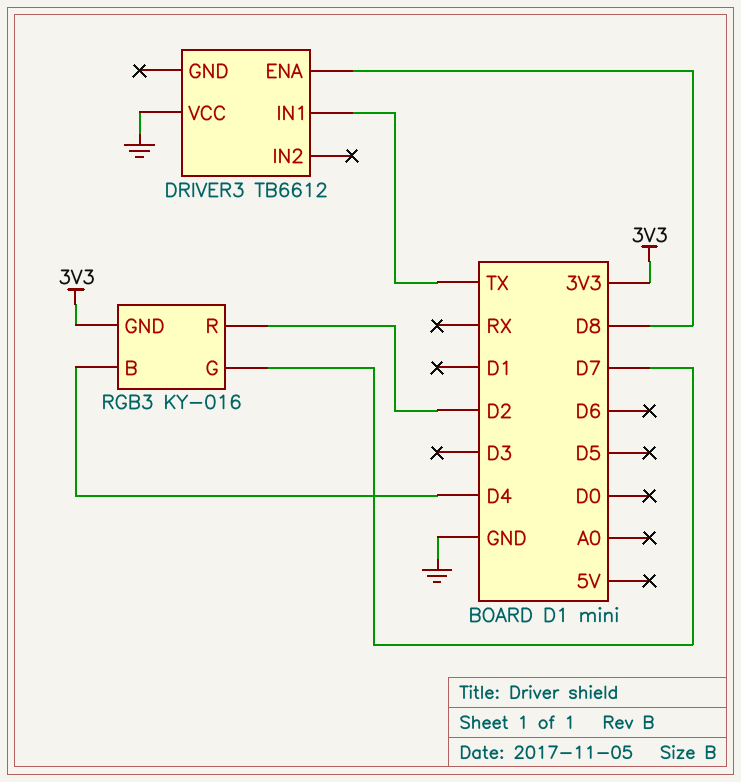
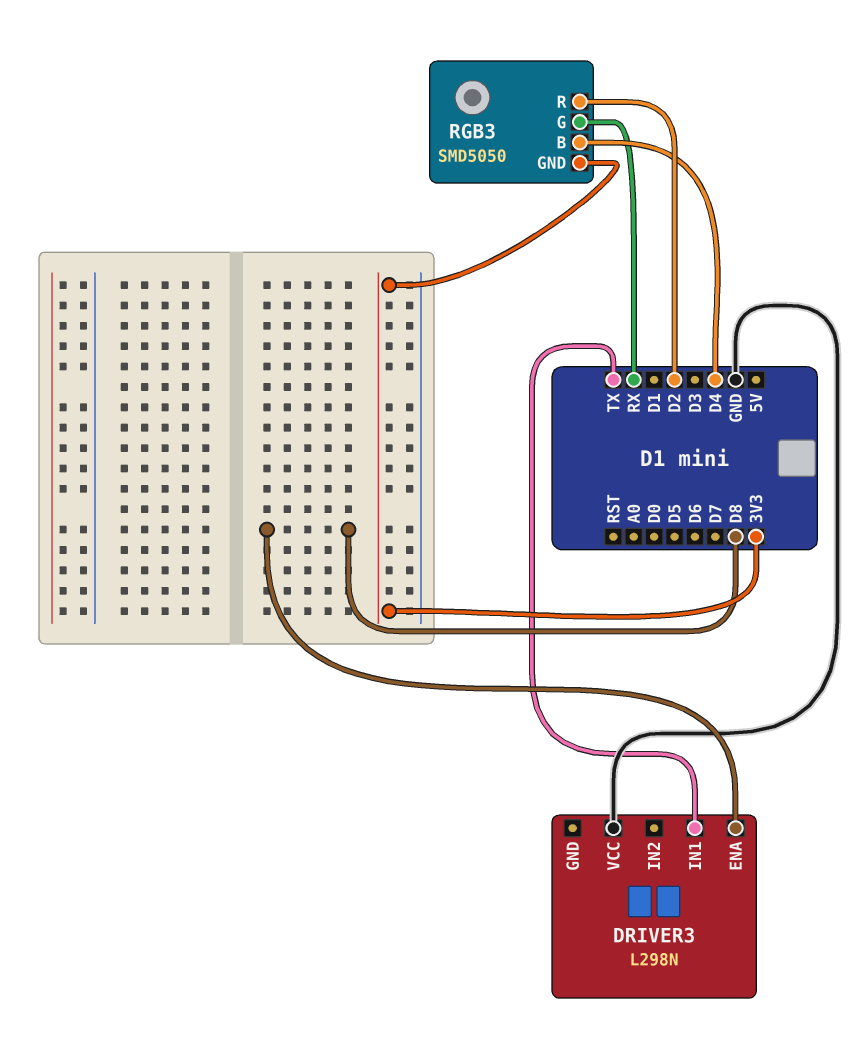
DRIVER3: TB6612 -> L298N
RGB3: KY-016 -> SMD5050
RGB3 pin G: D7 -> RX

